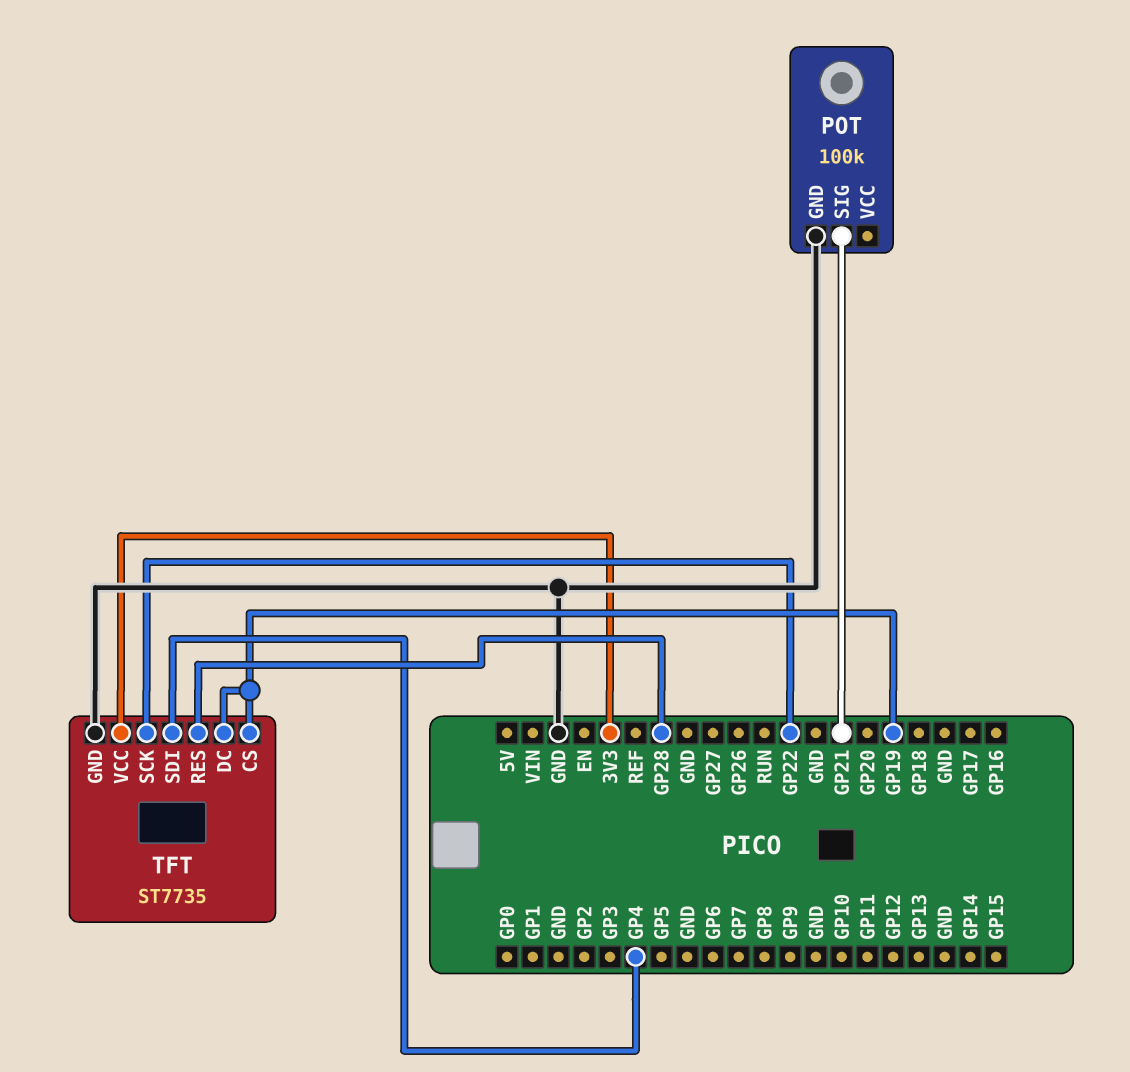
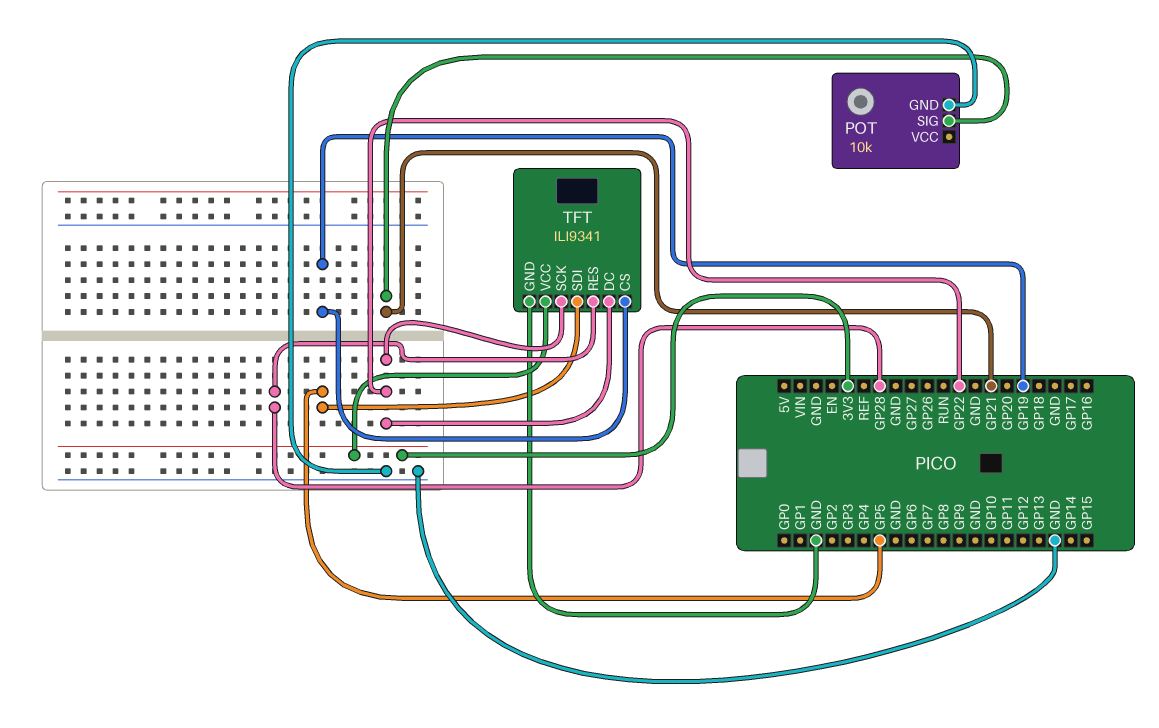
POT: 100k -> 10k
TFT: ST7735 -> ILI9341
TFT pin DC: GP19 -> GP22
TFT pin SDI: GP4 -> GP5

